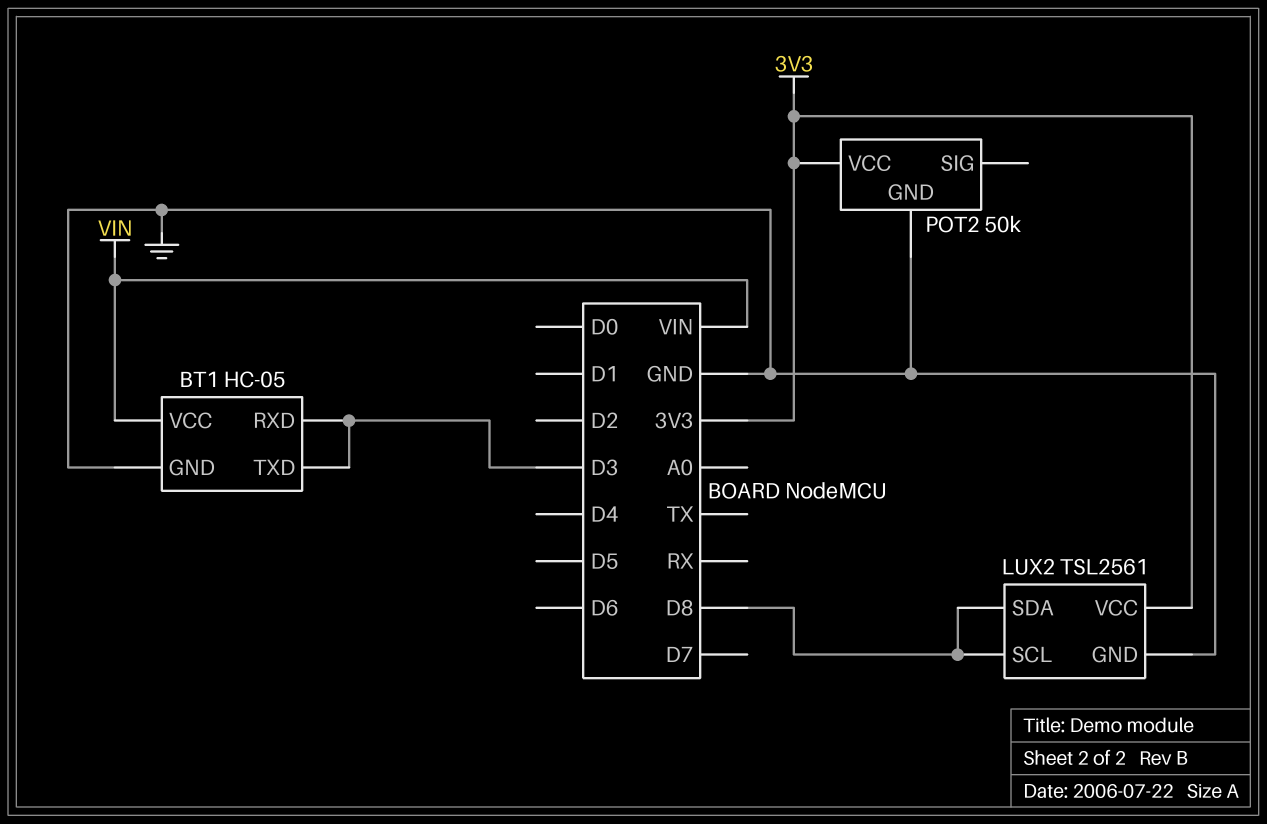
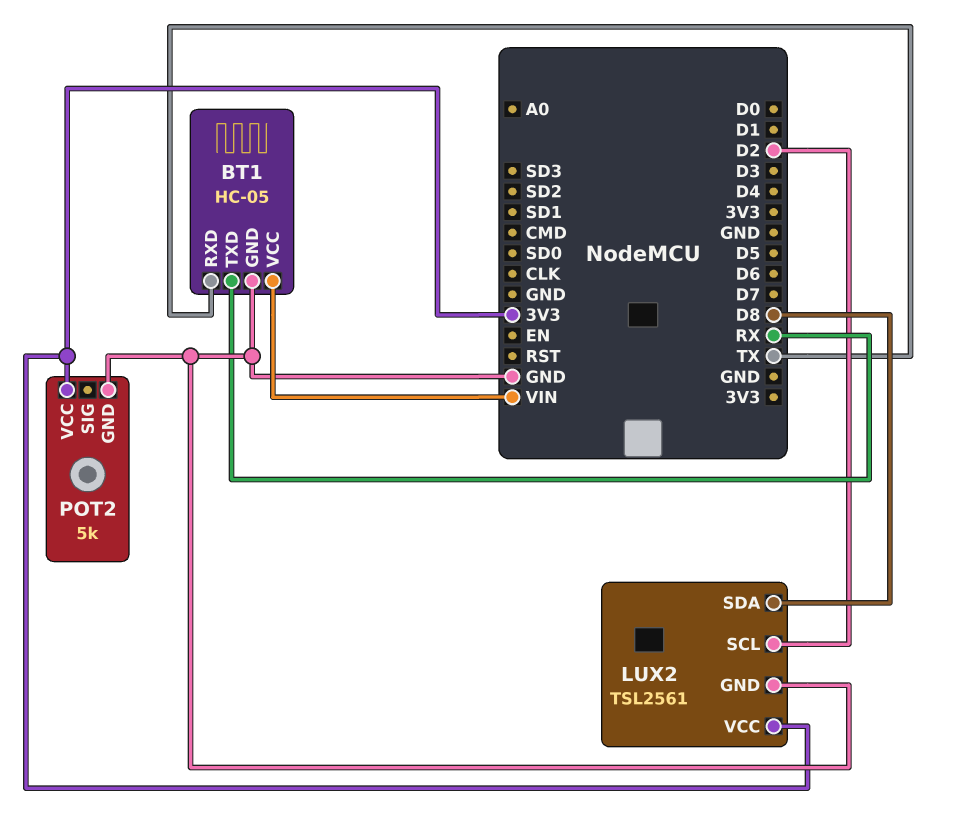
BT1 pin RXD: D3 -> TX
BT1 pin TXD: D3 -> RX
LUX2 pin SCL: D8 -> D2
POT2: 50k -> 5k

